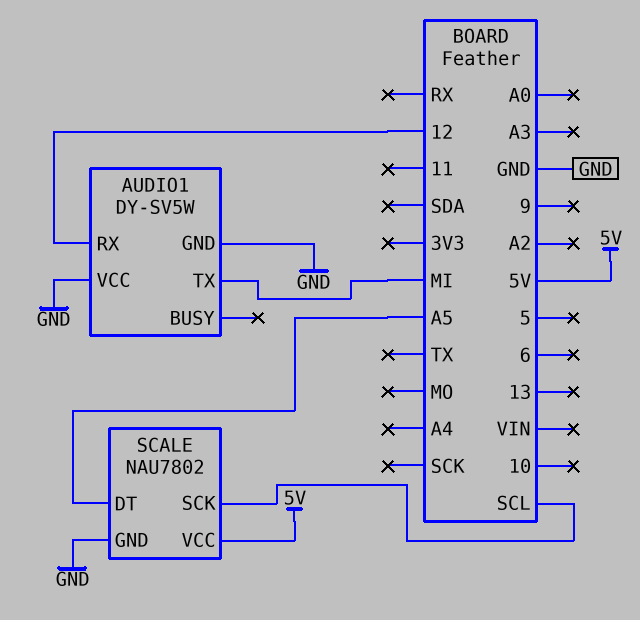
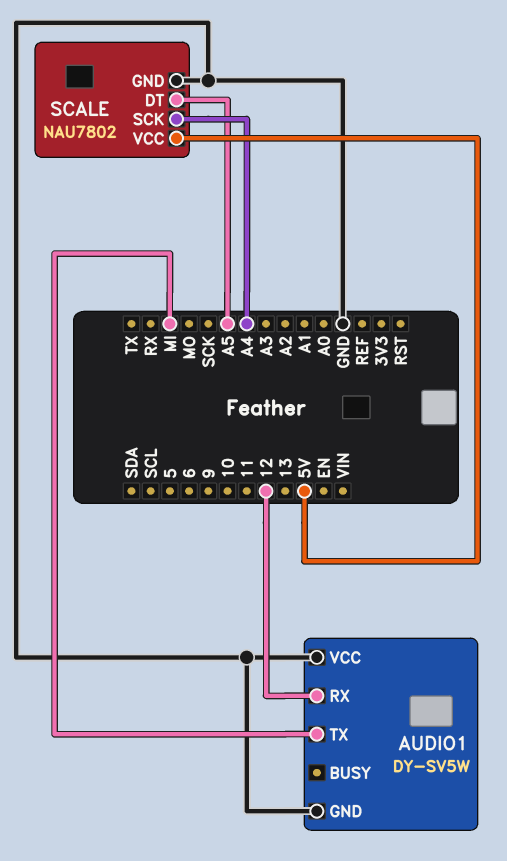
SCALE pin SCK: SCL -> A4

